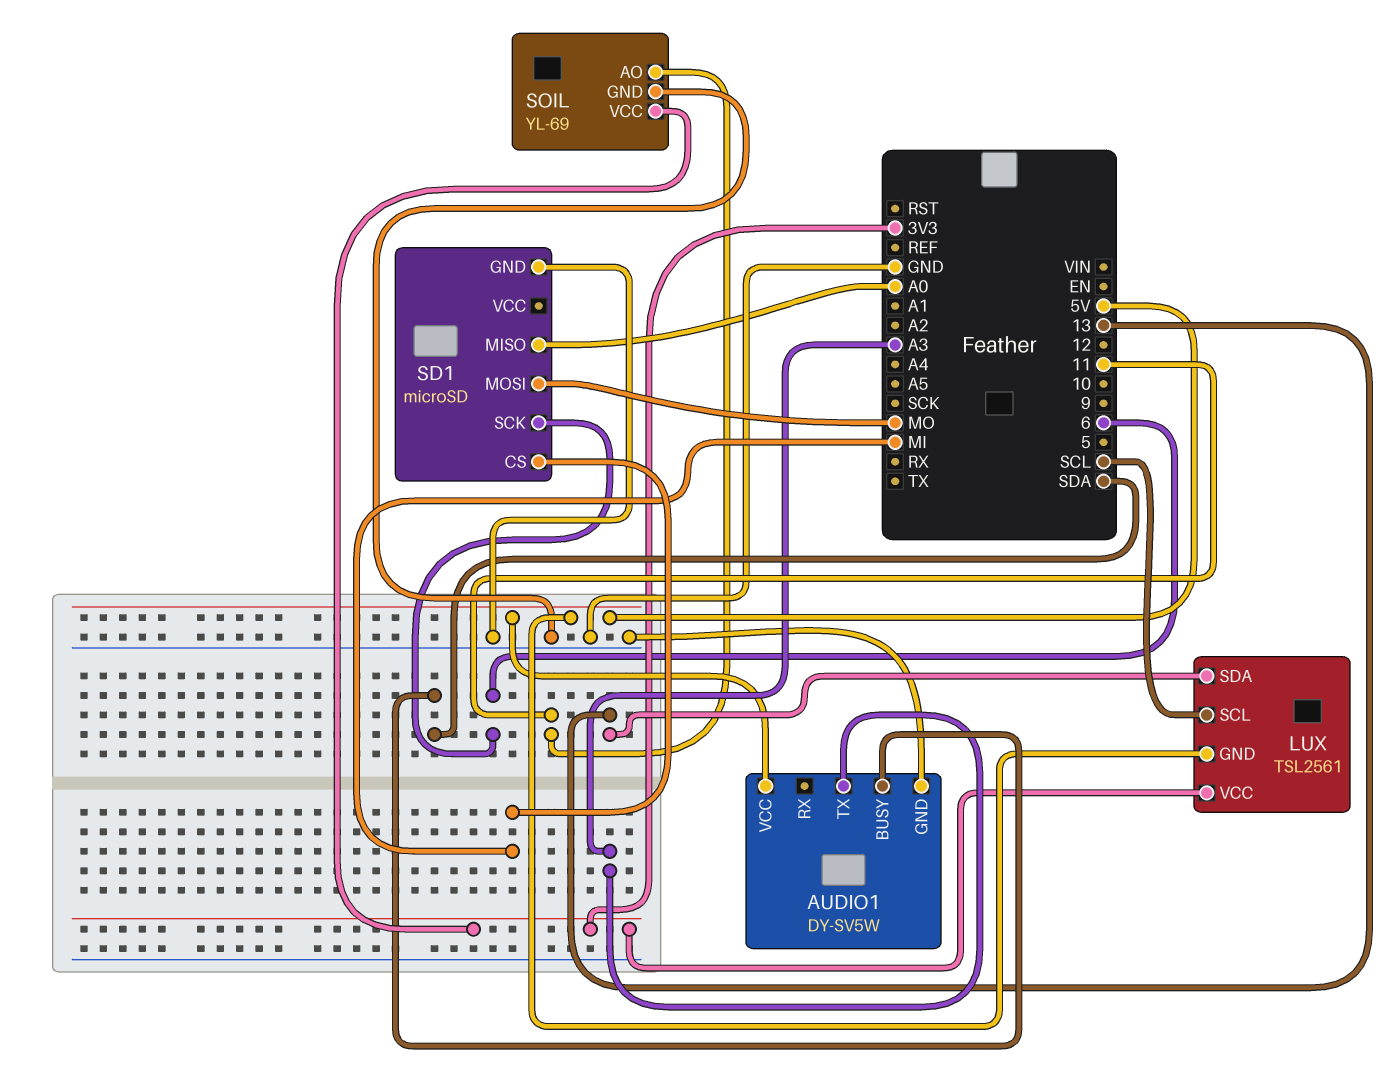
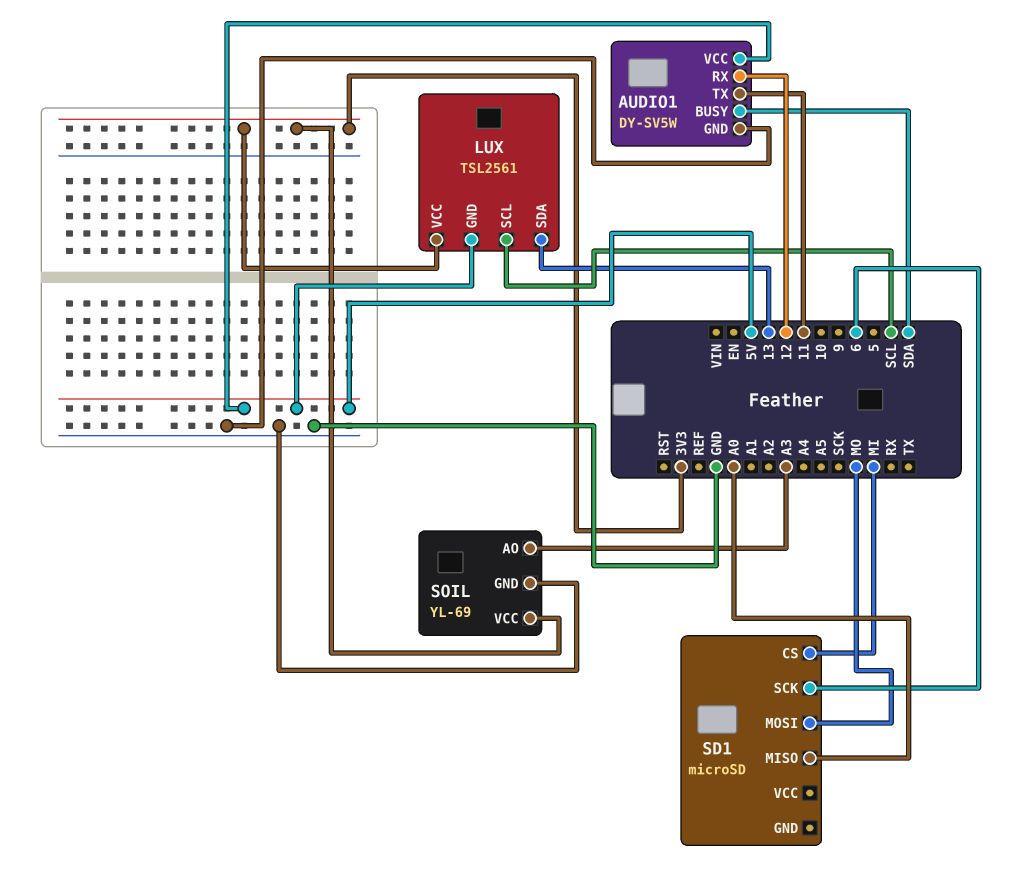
AUDIO1 pin RX: none -> 12
AUDIO1 pin TX: A3 -> 11
SD1 pin GND: GND -> none
SOIL pin AO: 11 -> A3

